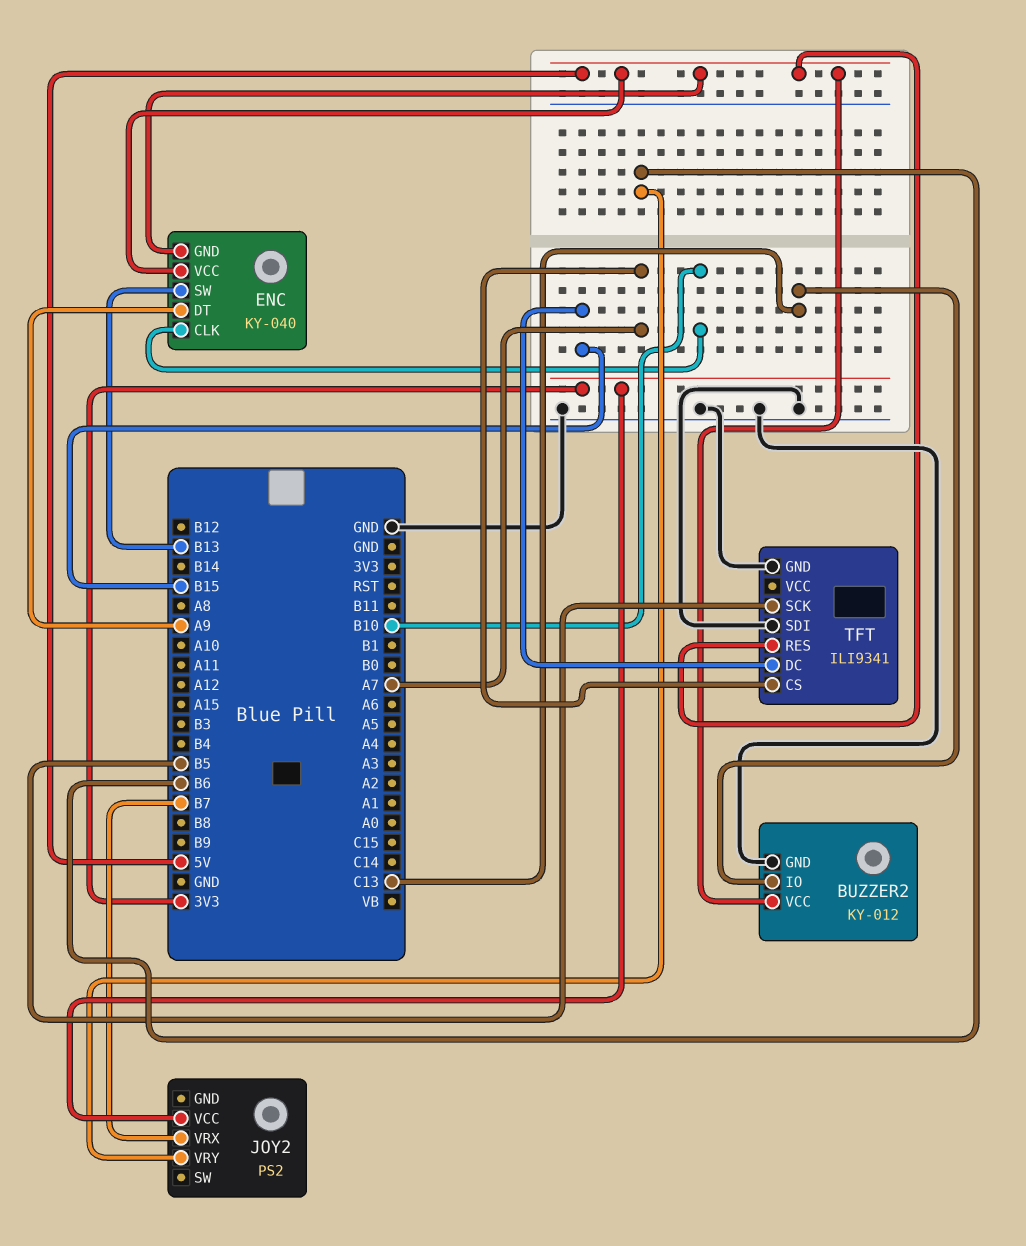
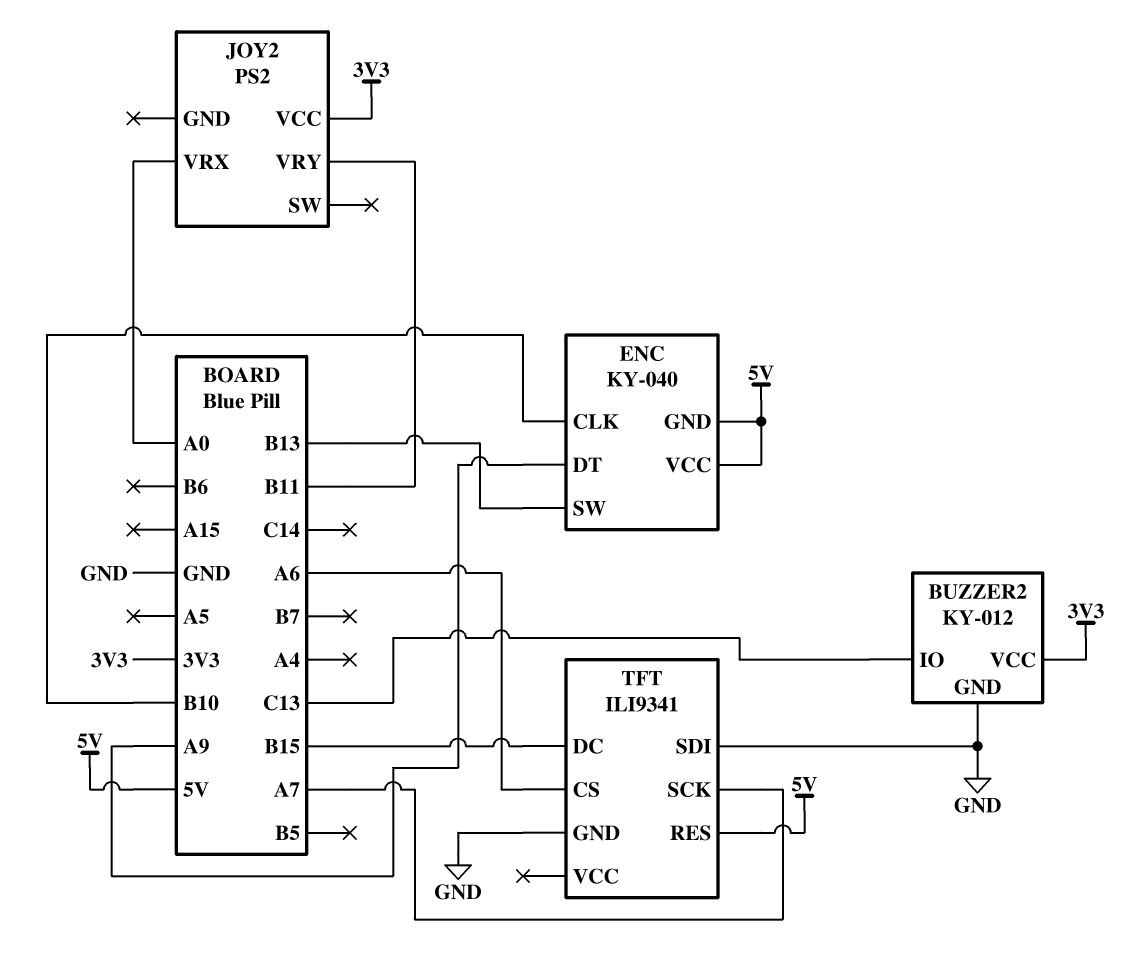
BUZZER2 pin VCC: 5V -> 3V3
JOY2 pin VRX: B7 -> A0
JOY2 pin VRY: B6 -> B11
TFT pin CS: A7 -> A6
TFT pin SCK: B5 -> A7

